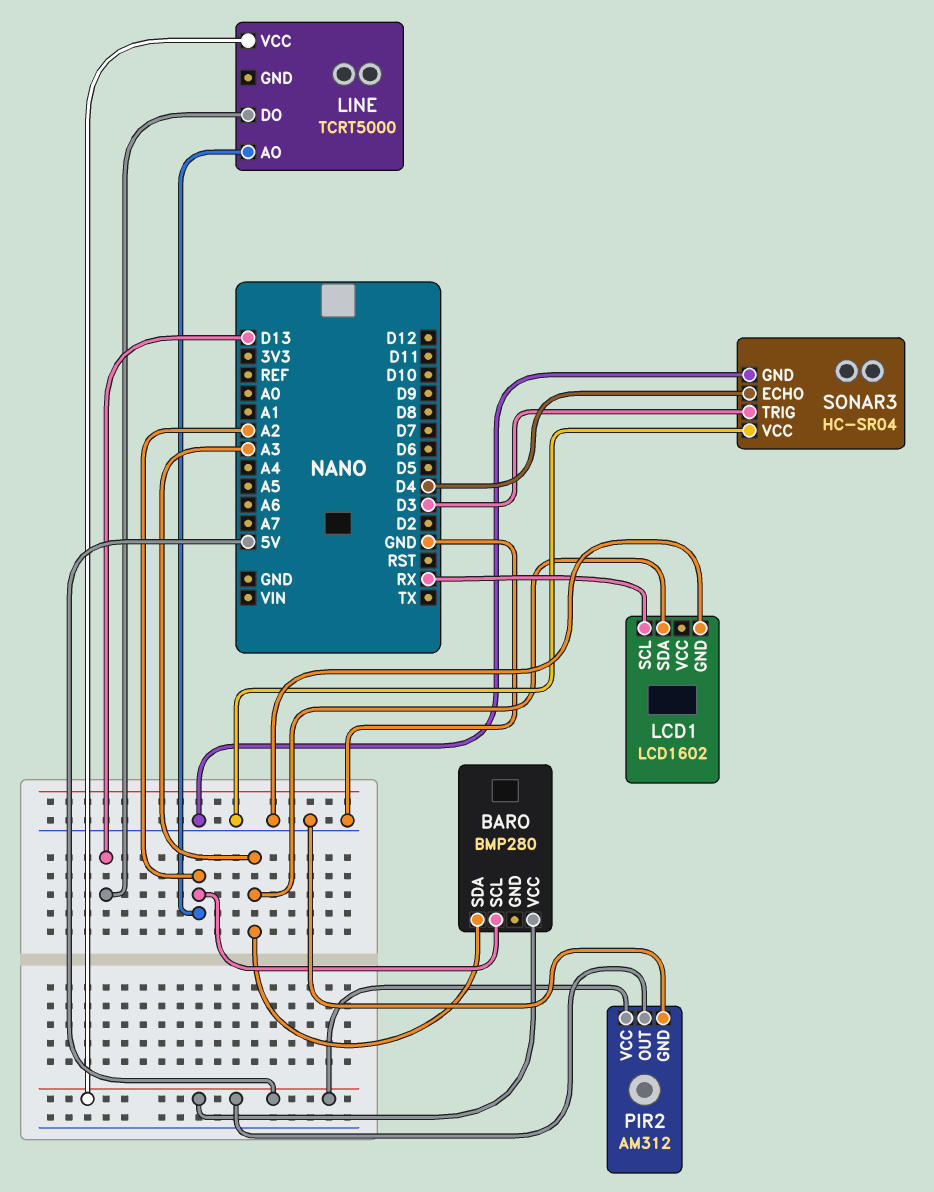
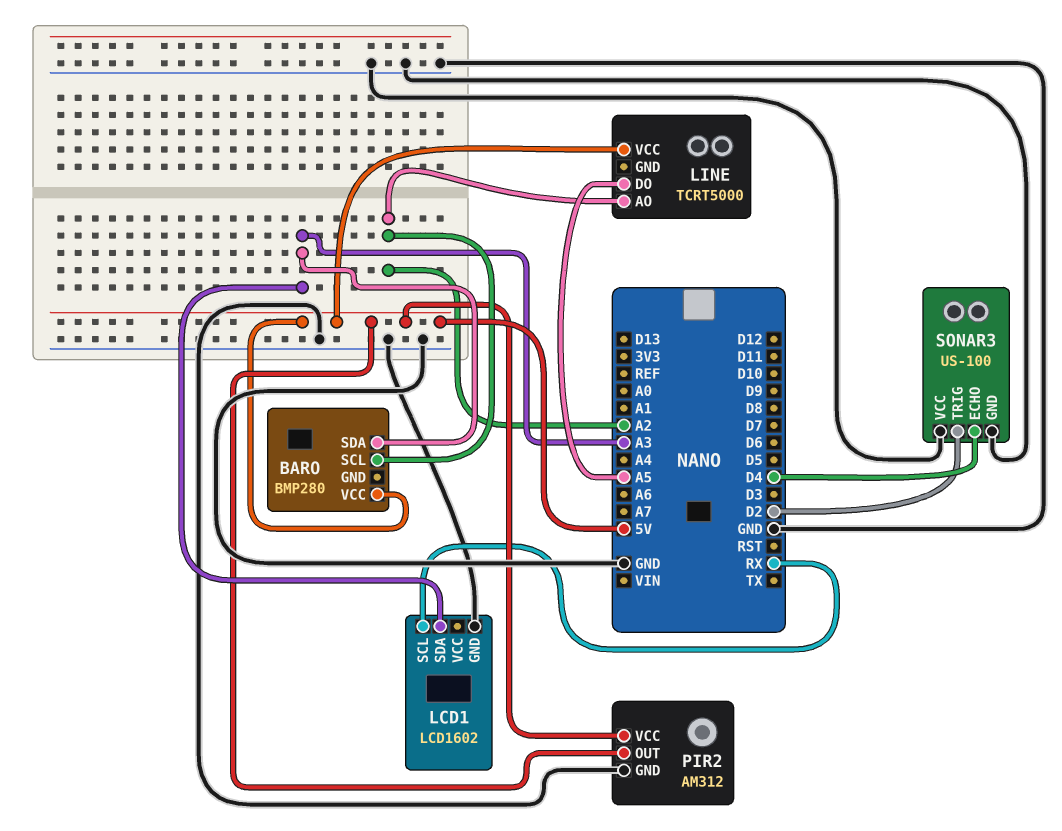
LINE pin DO: D13 -> A5
SONAR3: HC-SR04 -> US-100
SONAR3 pin TRIG: D3 -> D2

